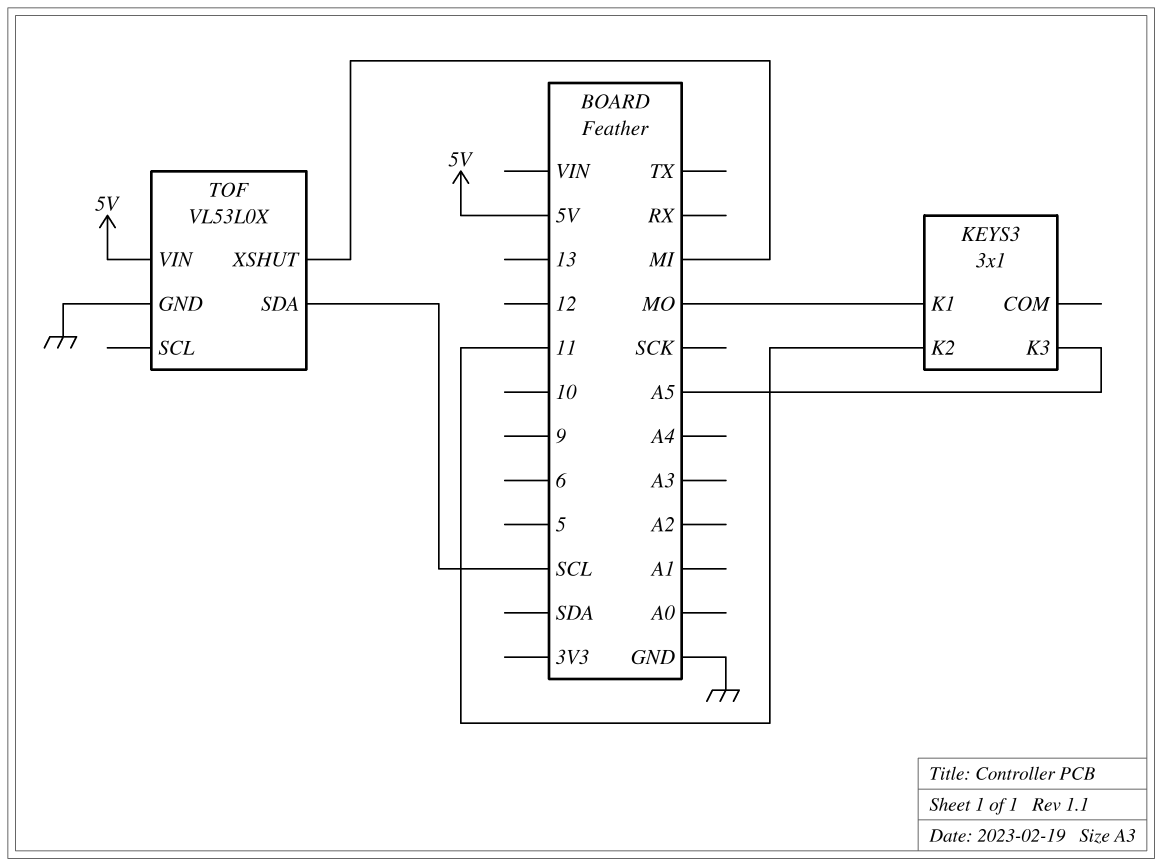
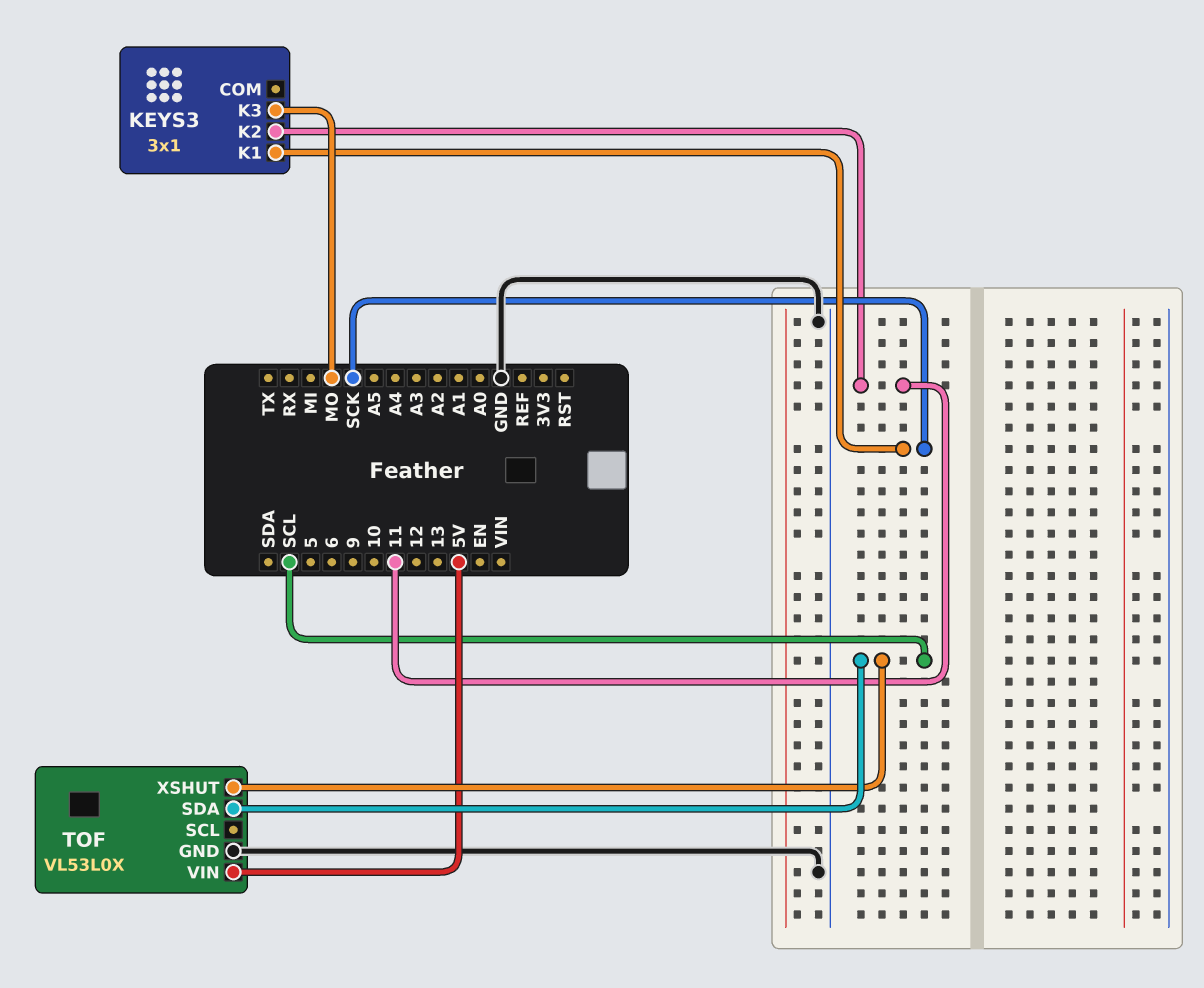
KEYS3 pin K1: MO -> SCK
KEYS3 pin K3: A5 -> MO
TOF pin XSHUT: MI -> SCL

